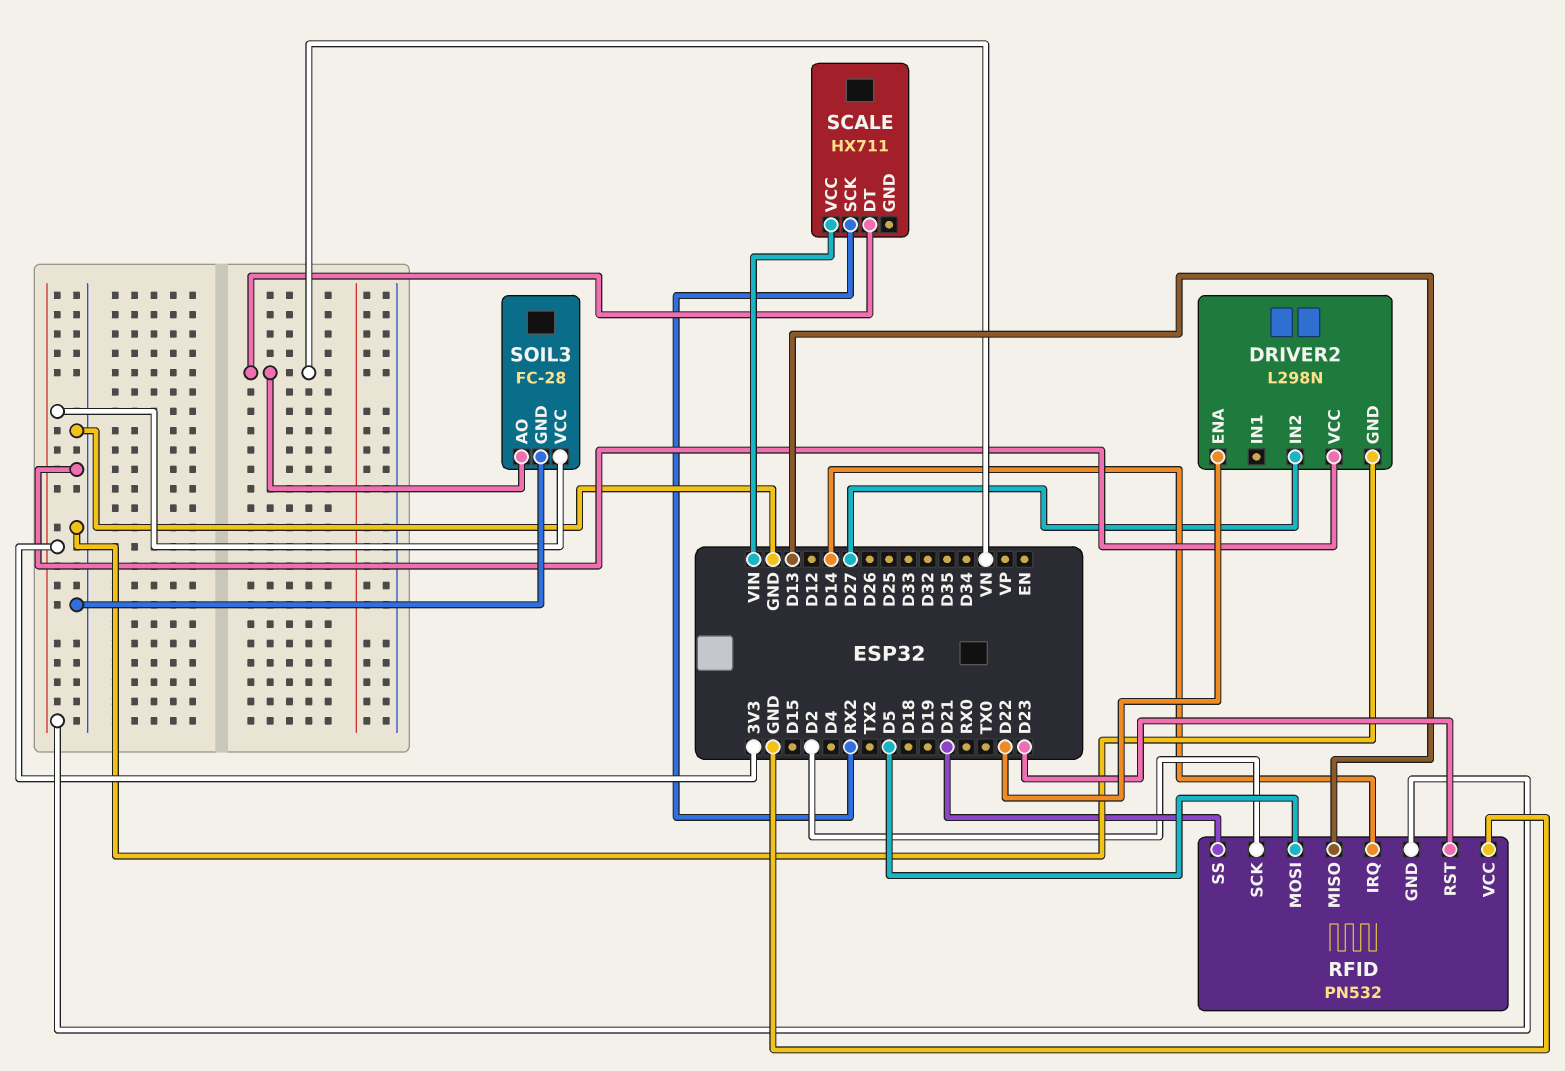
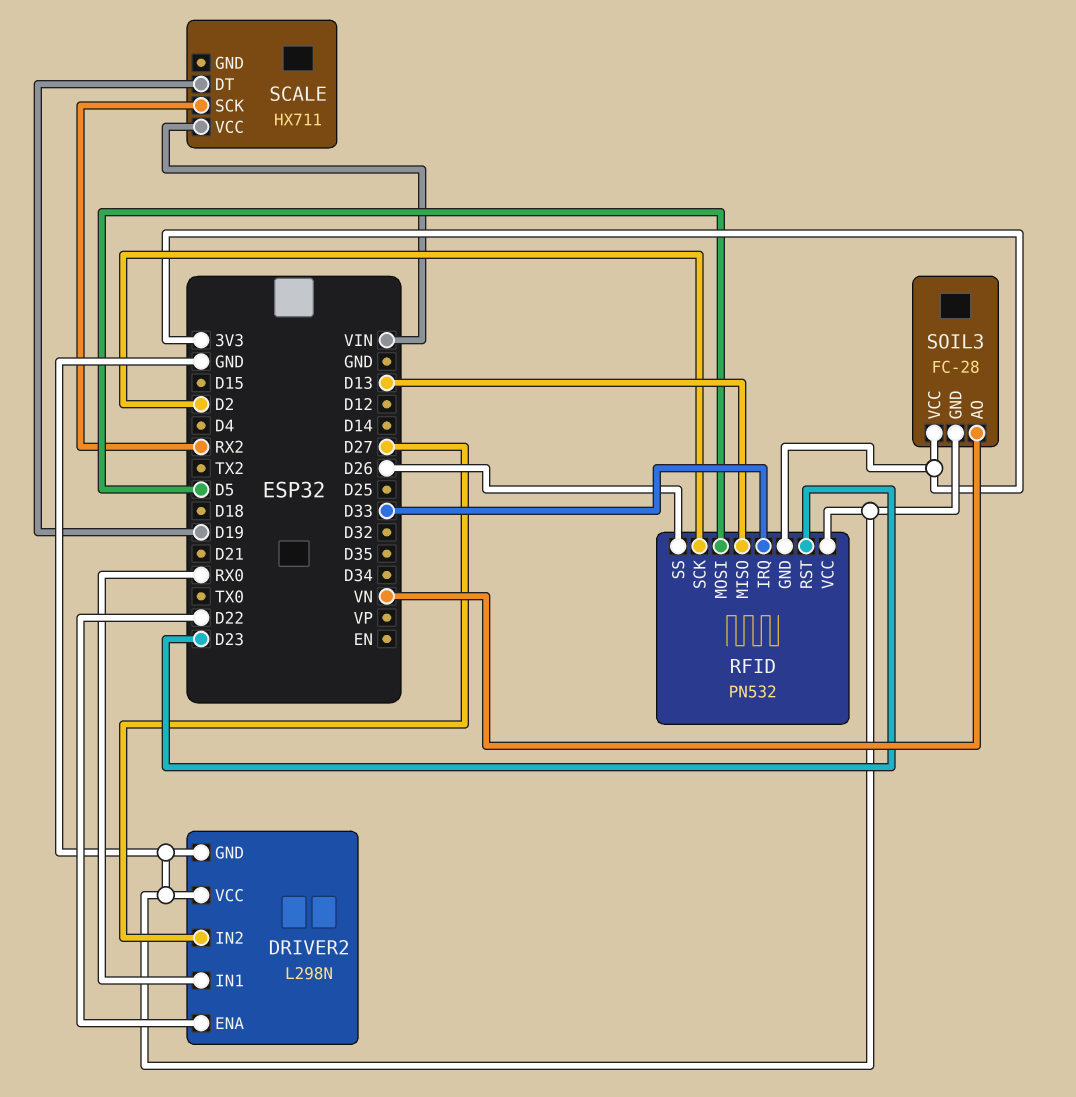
DRIVER2 pin IN1: none -> RX0
RFID pin IRQ: D14 -> D33
RFID pin SS: D21 -> D26
SCALE pin DT: VN -> D19

